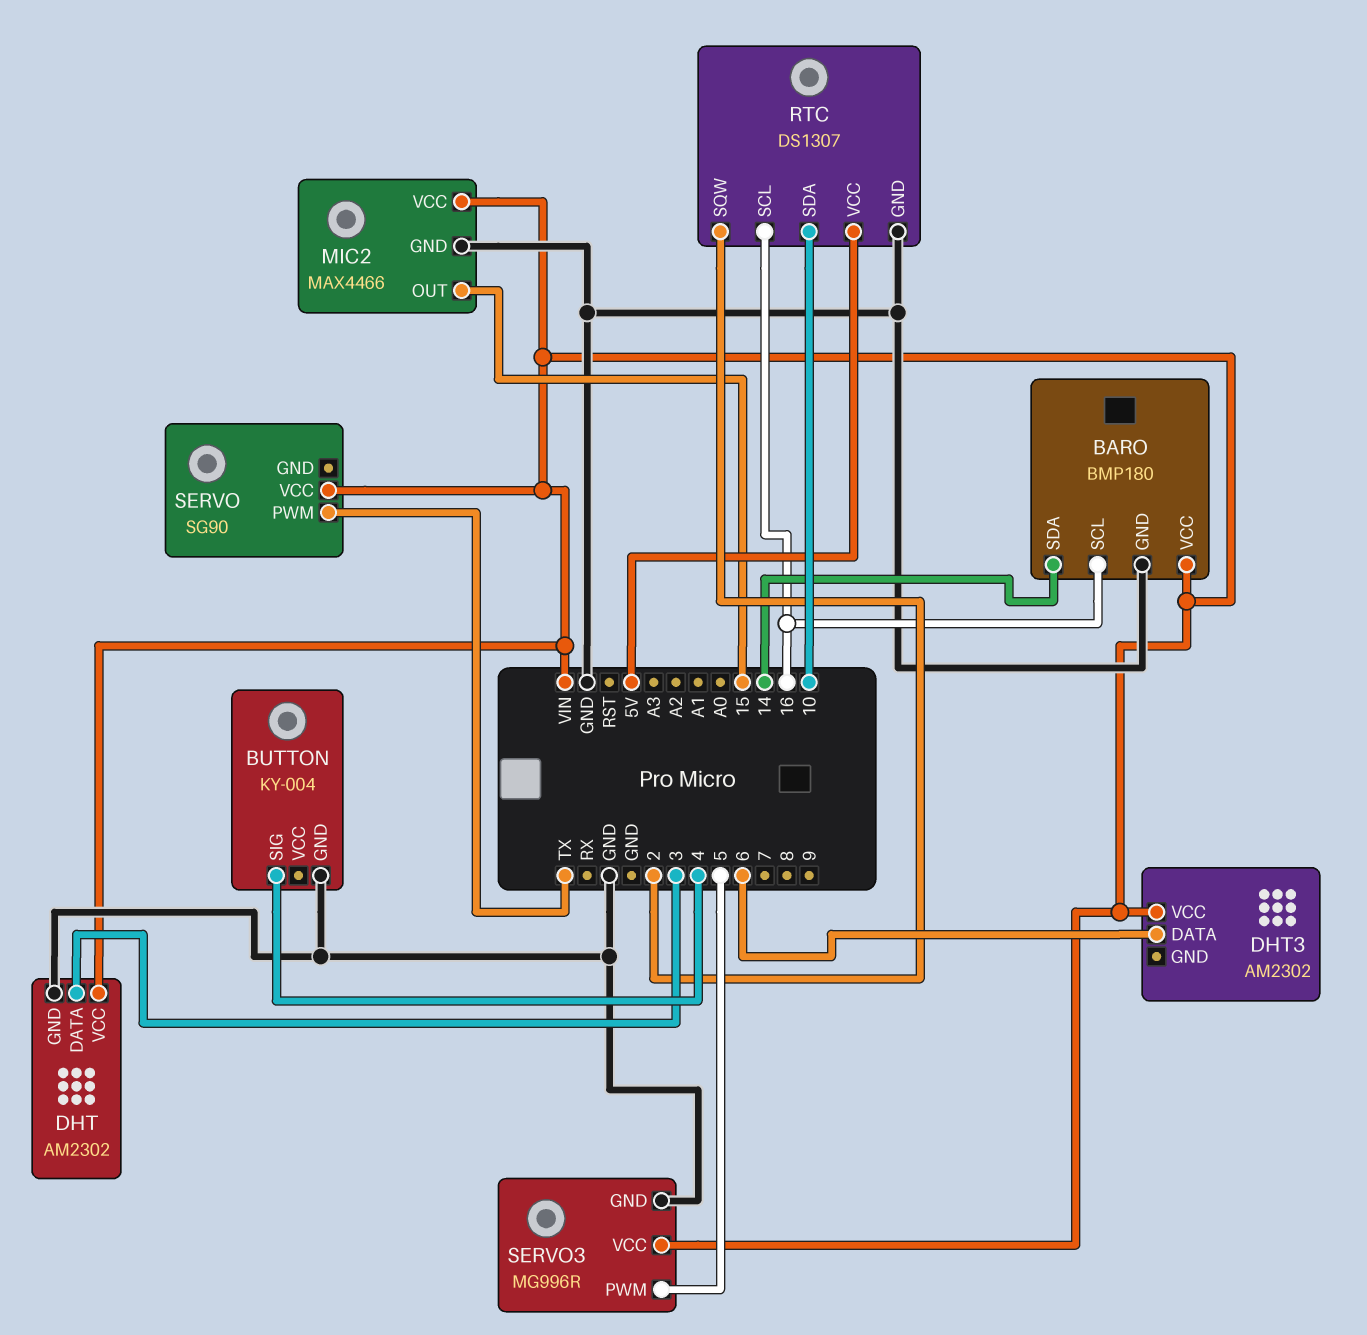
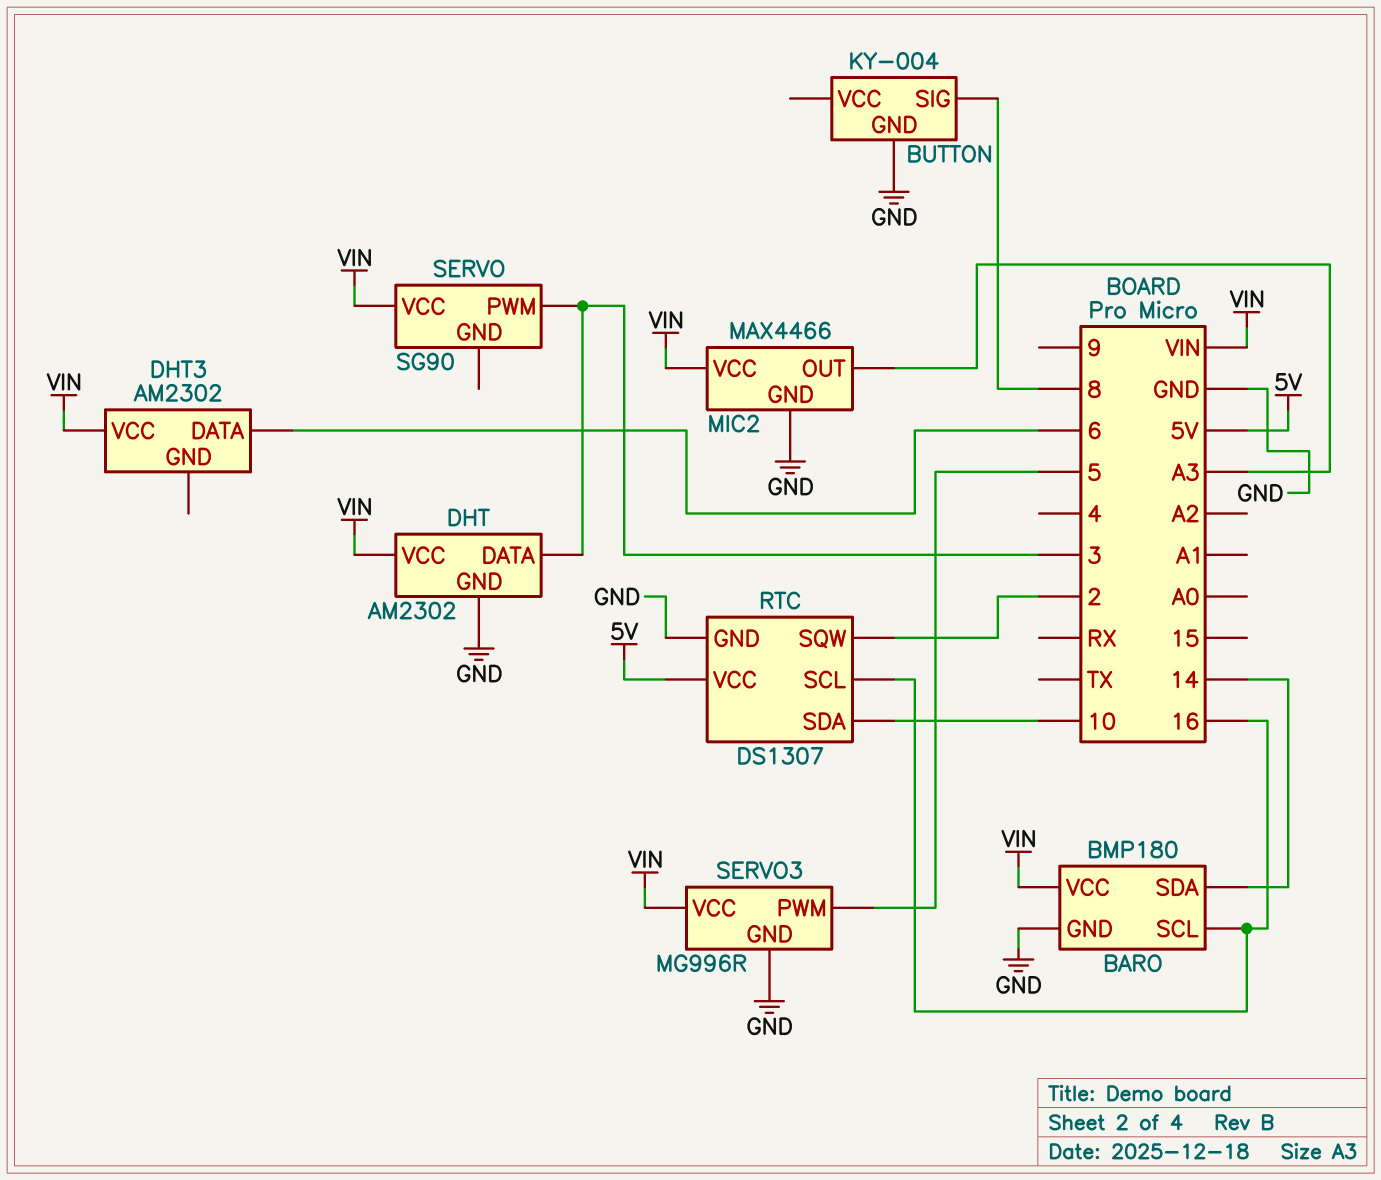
BUTTON pin SIG: 4 -> 8
MIC2 pin OUT: 15 -> A3
SERVO pin PWM: TX -> 3

